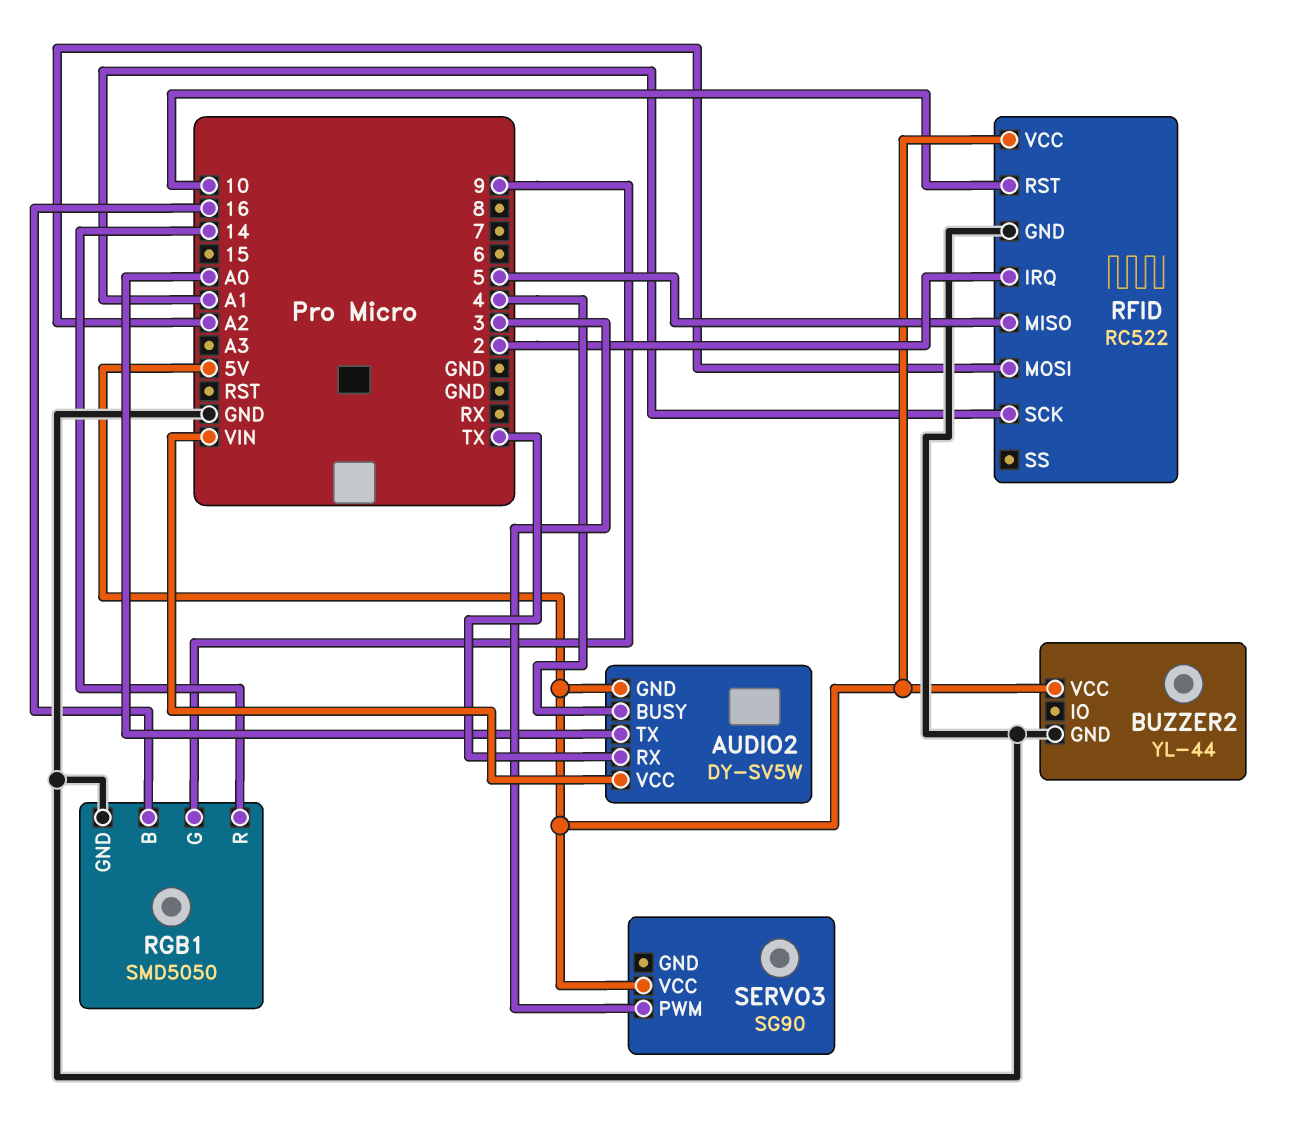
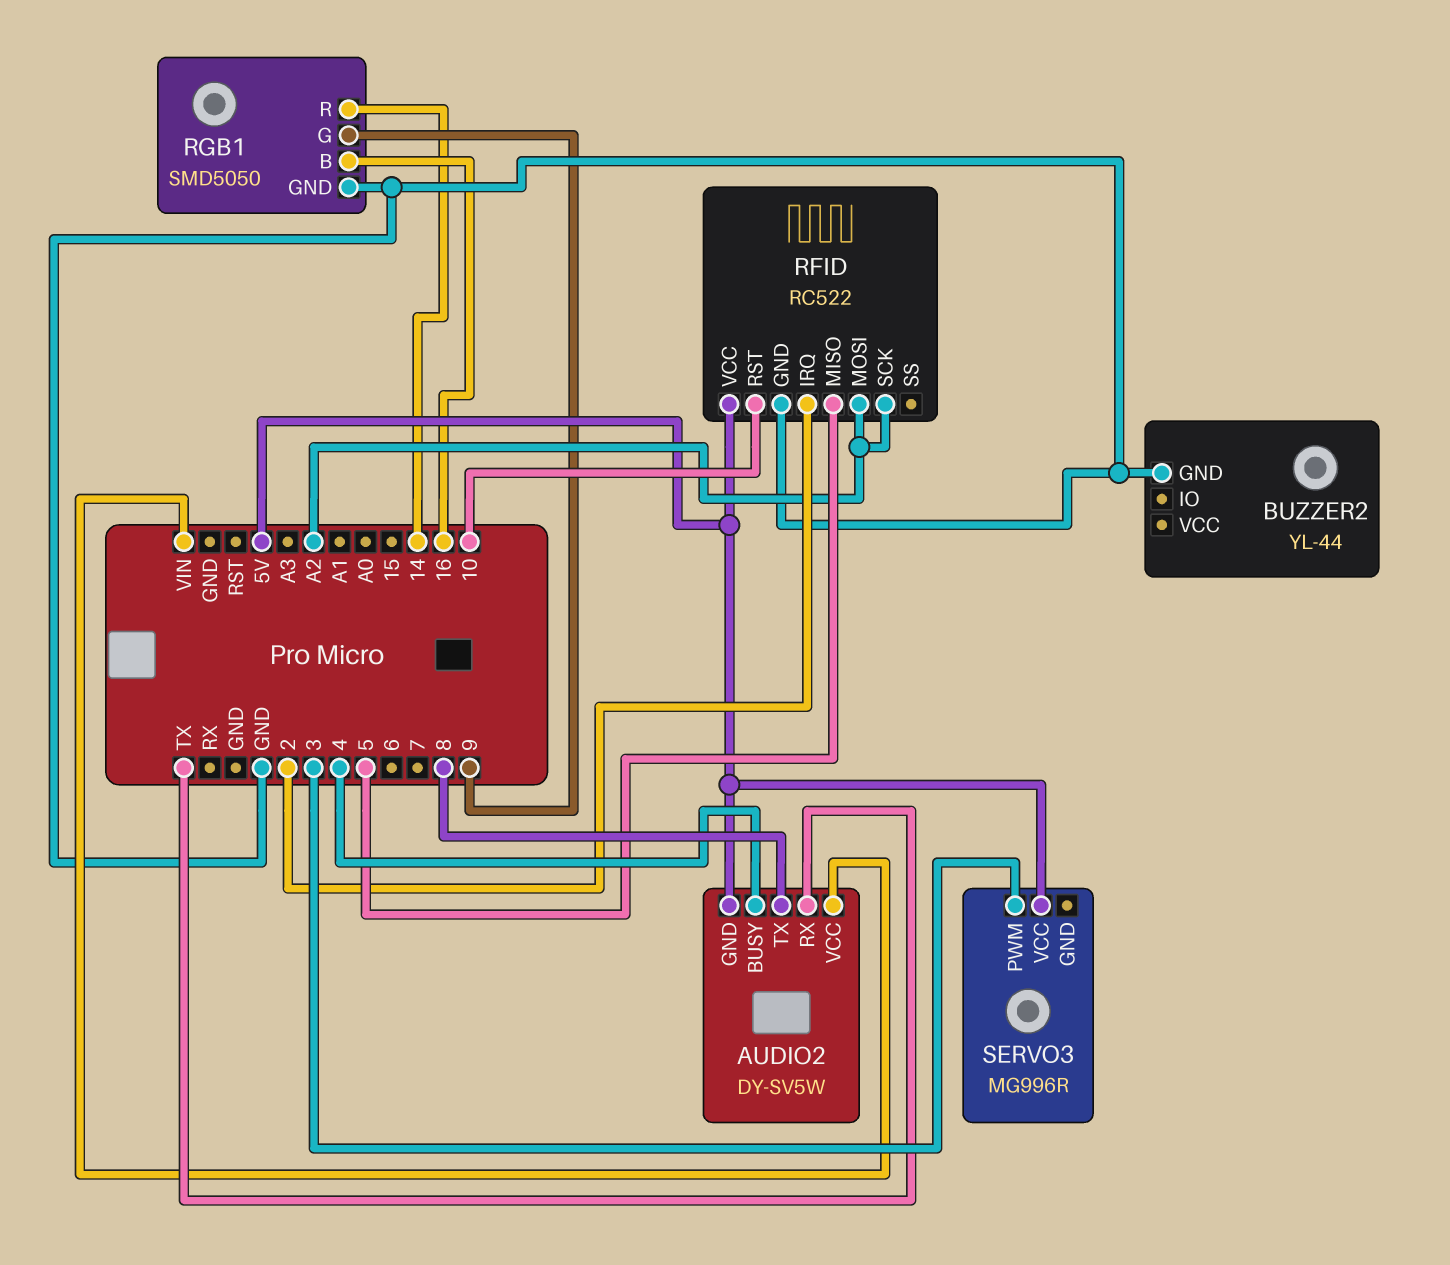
AUDIO2 pin TX: A0 -> 8
BUZZER2 pin VCC: 5V -> none
RFID pin SCK: A1 -> A2
SERVO3: SG90 -> MG996R

